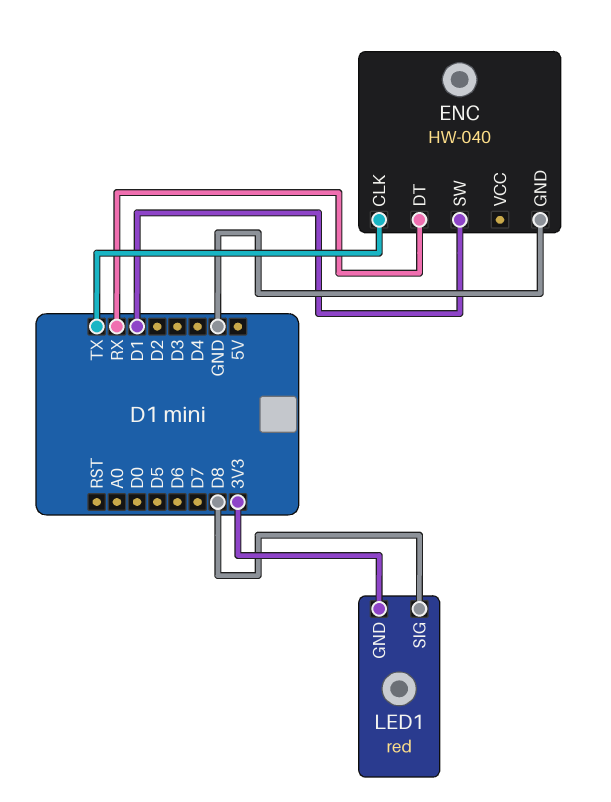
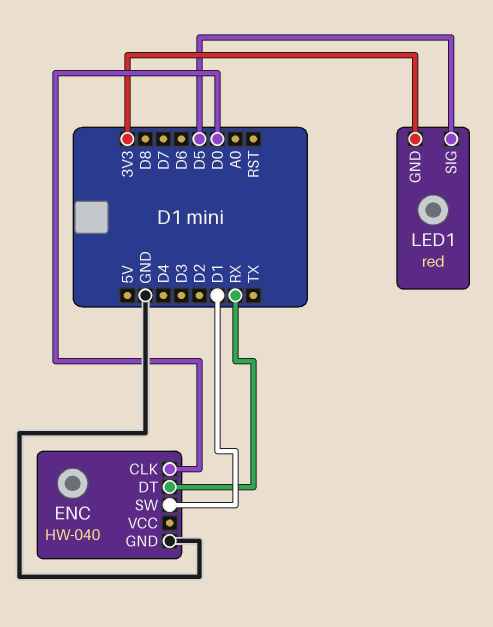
ENC pin CLK: TX -> D0
LED1 pin SIG: D8 -> D5

